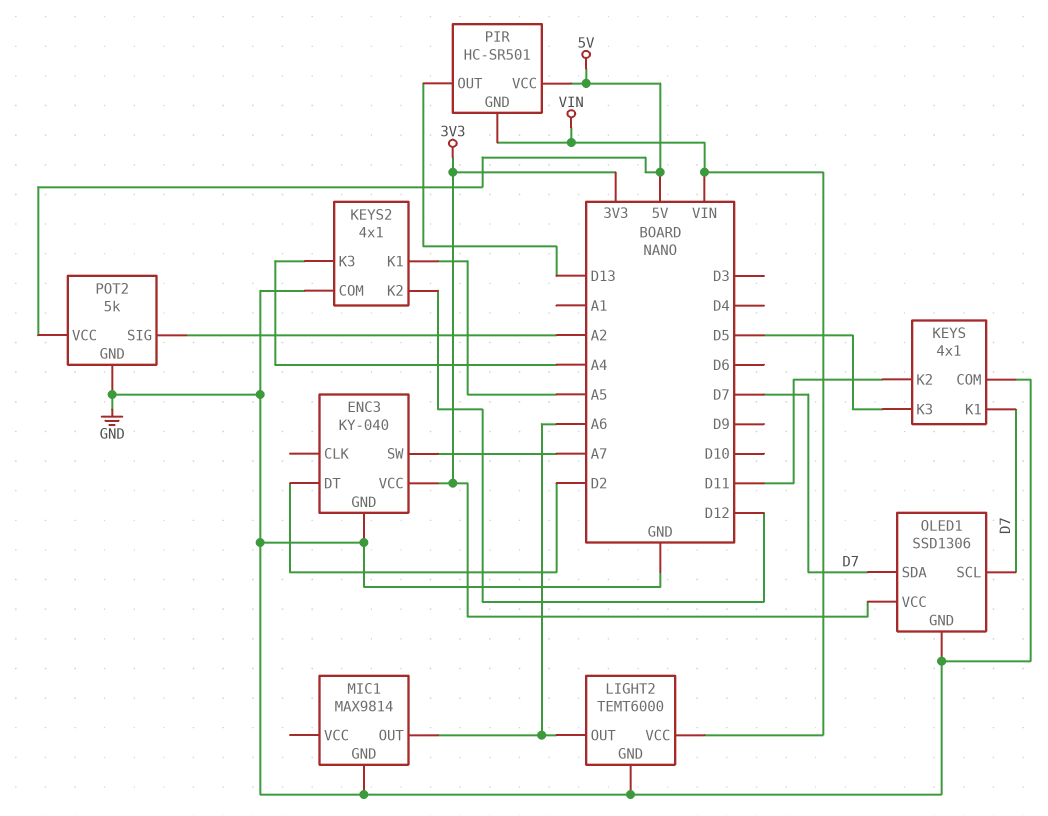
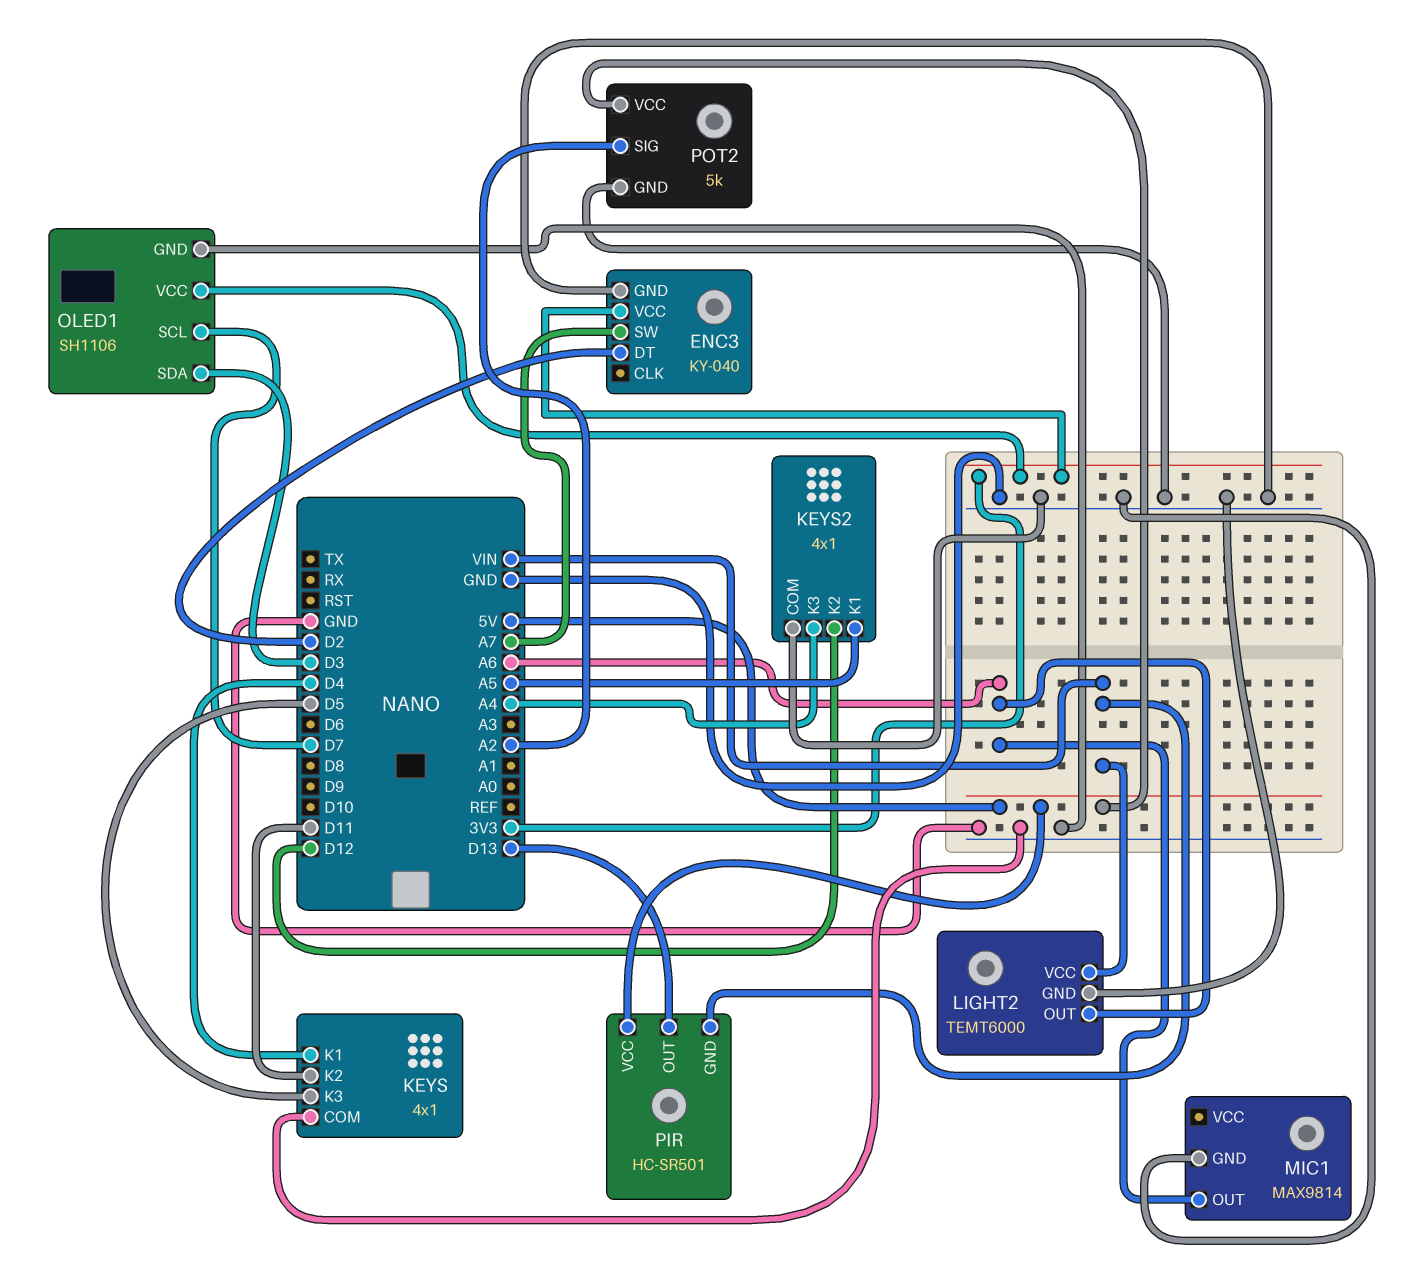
KEYS pin K1: D7 -> D4
OLED1: SSD1306 -> SH1106
OLED1 pin SDA: D7 -> D3

